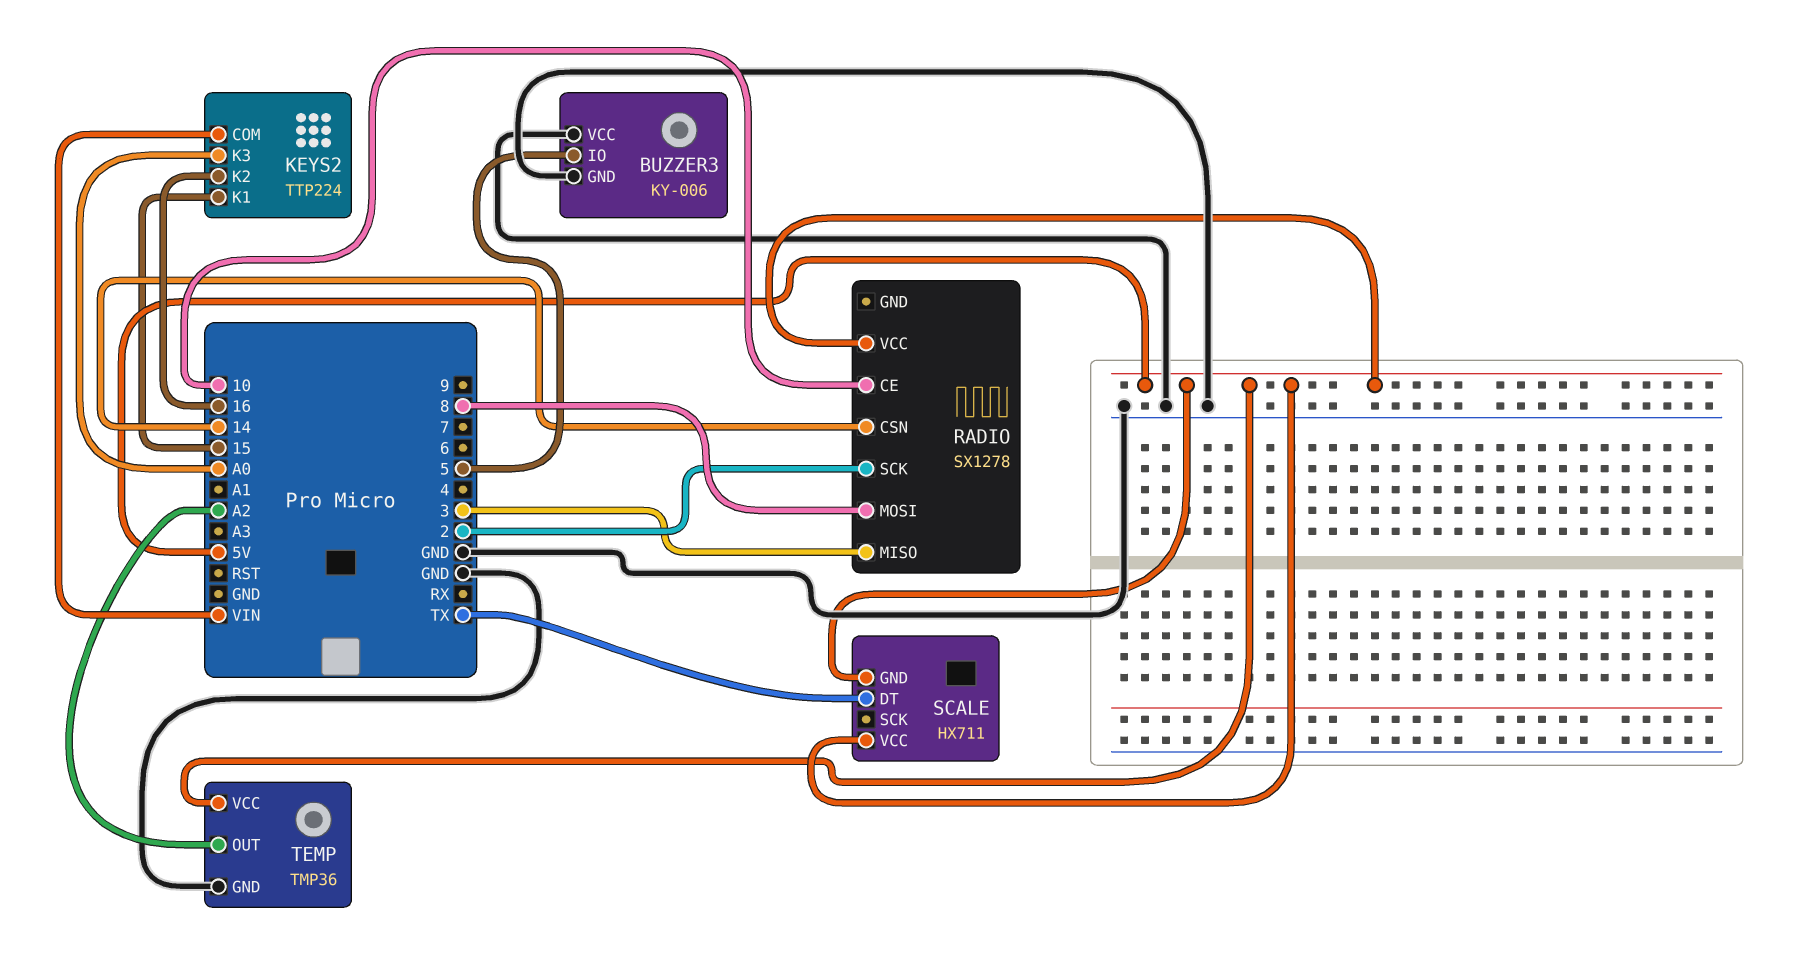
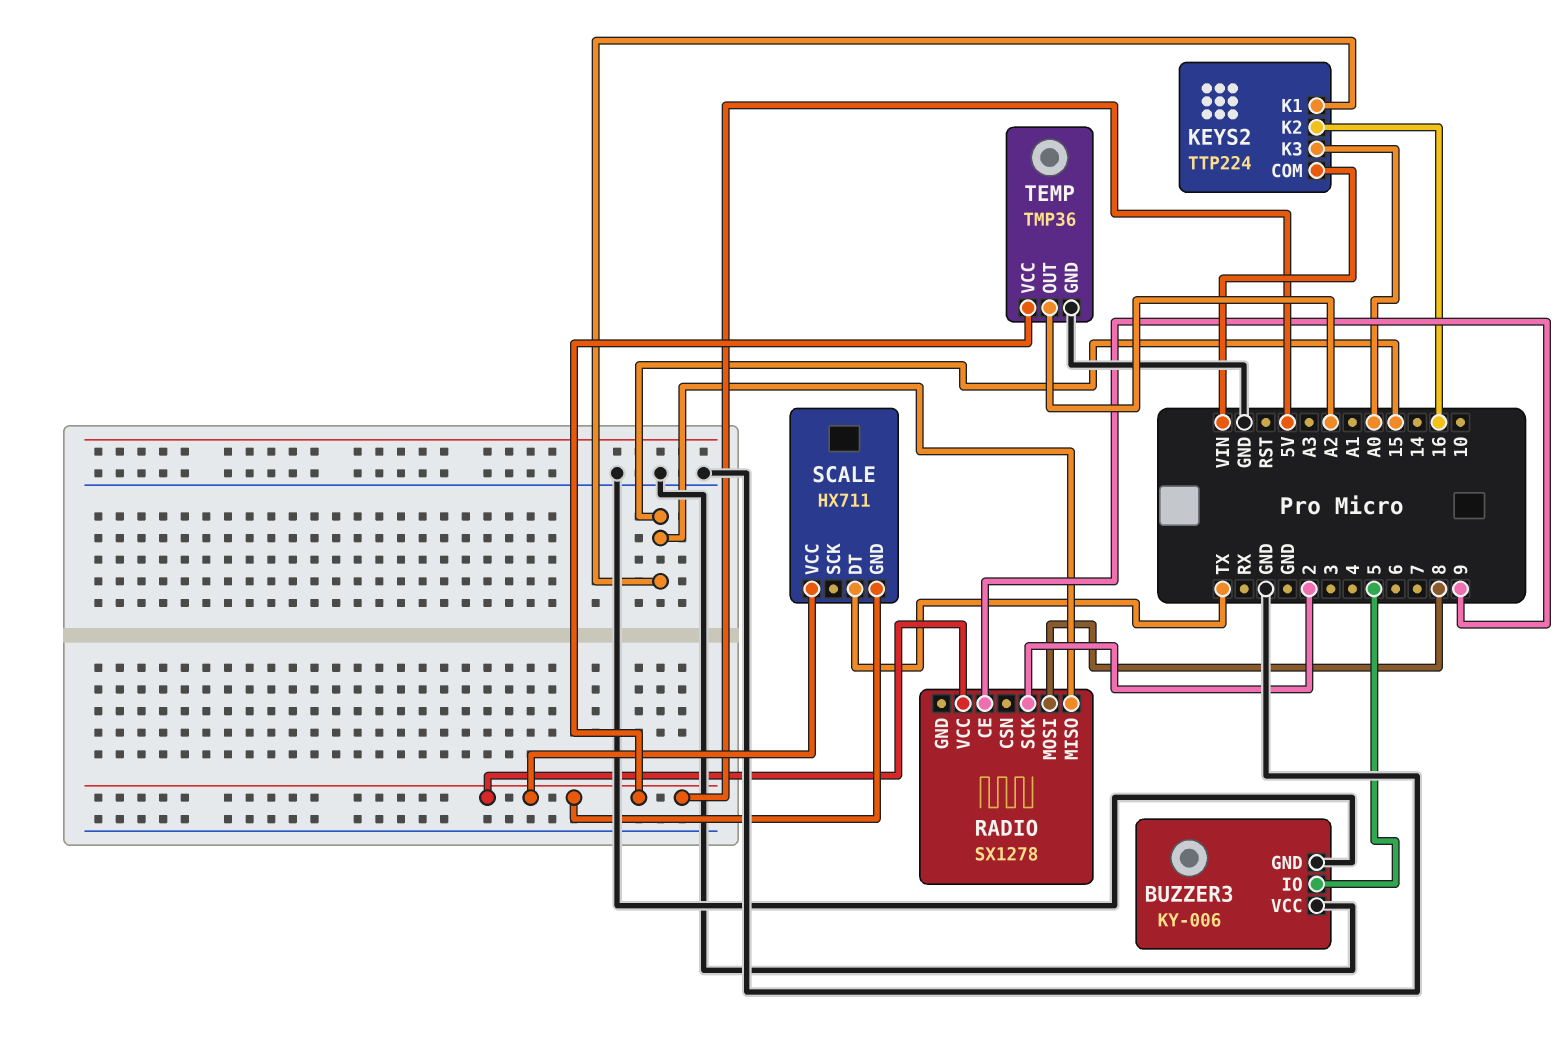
RADIO pin CE: 10 -> 9
RADIO pin CSN: 14 -> none
RADIO pin MISO: 3 -> 15

